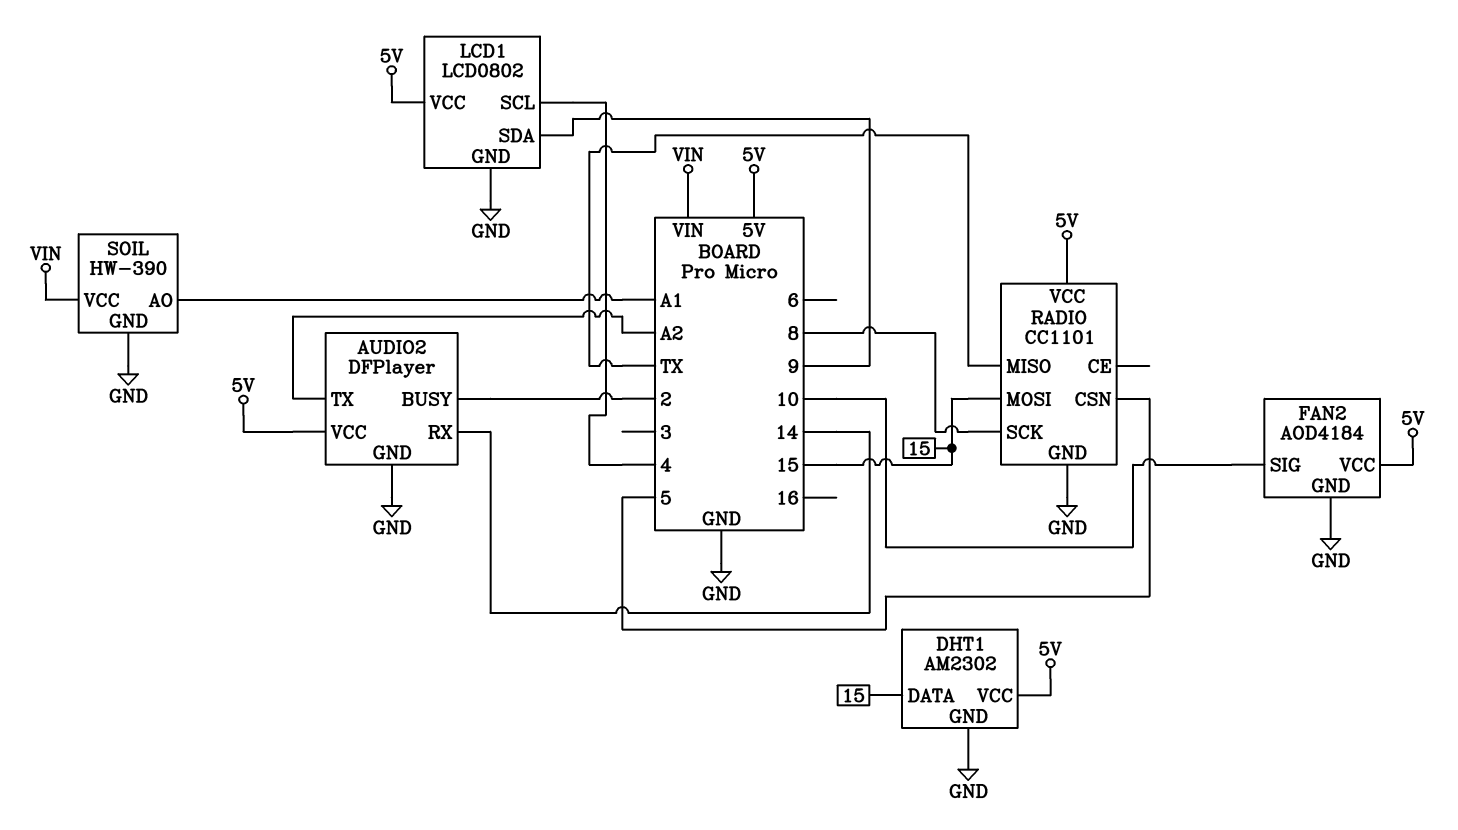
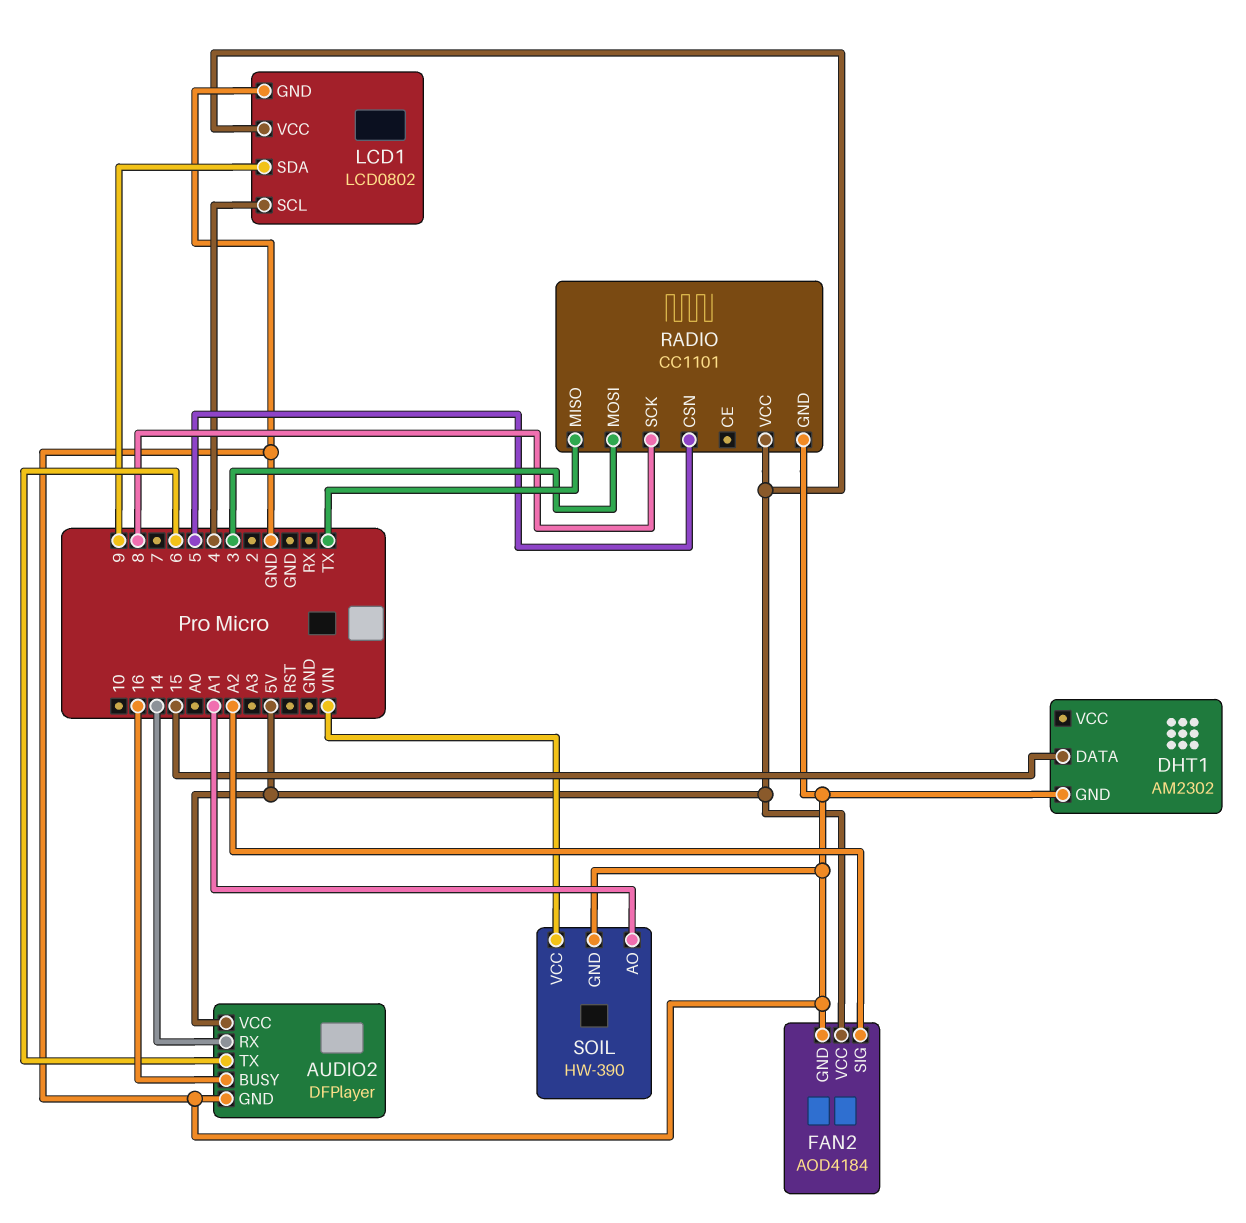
AUDIO2 pin BUSY: 2 -> 16
AUDIO2 pin TX: A2 -> 6
DHT1 pin VCC: 5V -> none
FAN2 pin SIG: 10 -> A2
RADIO pin MOSI: 15 -> 3

